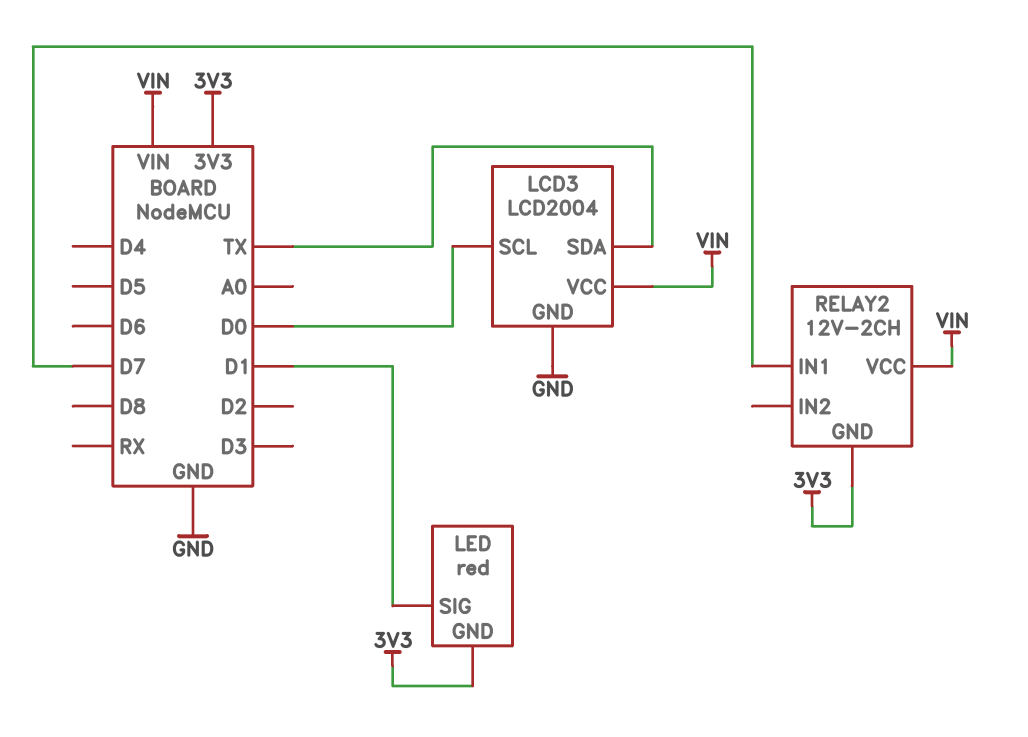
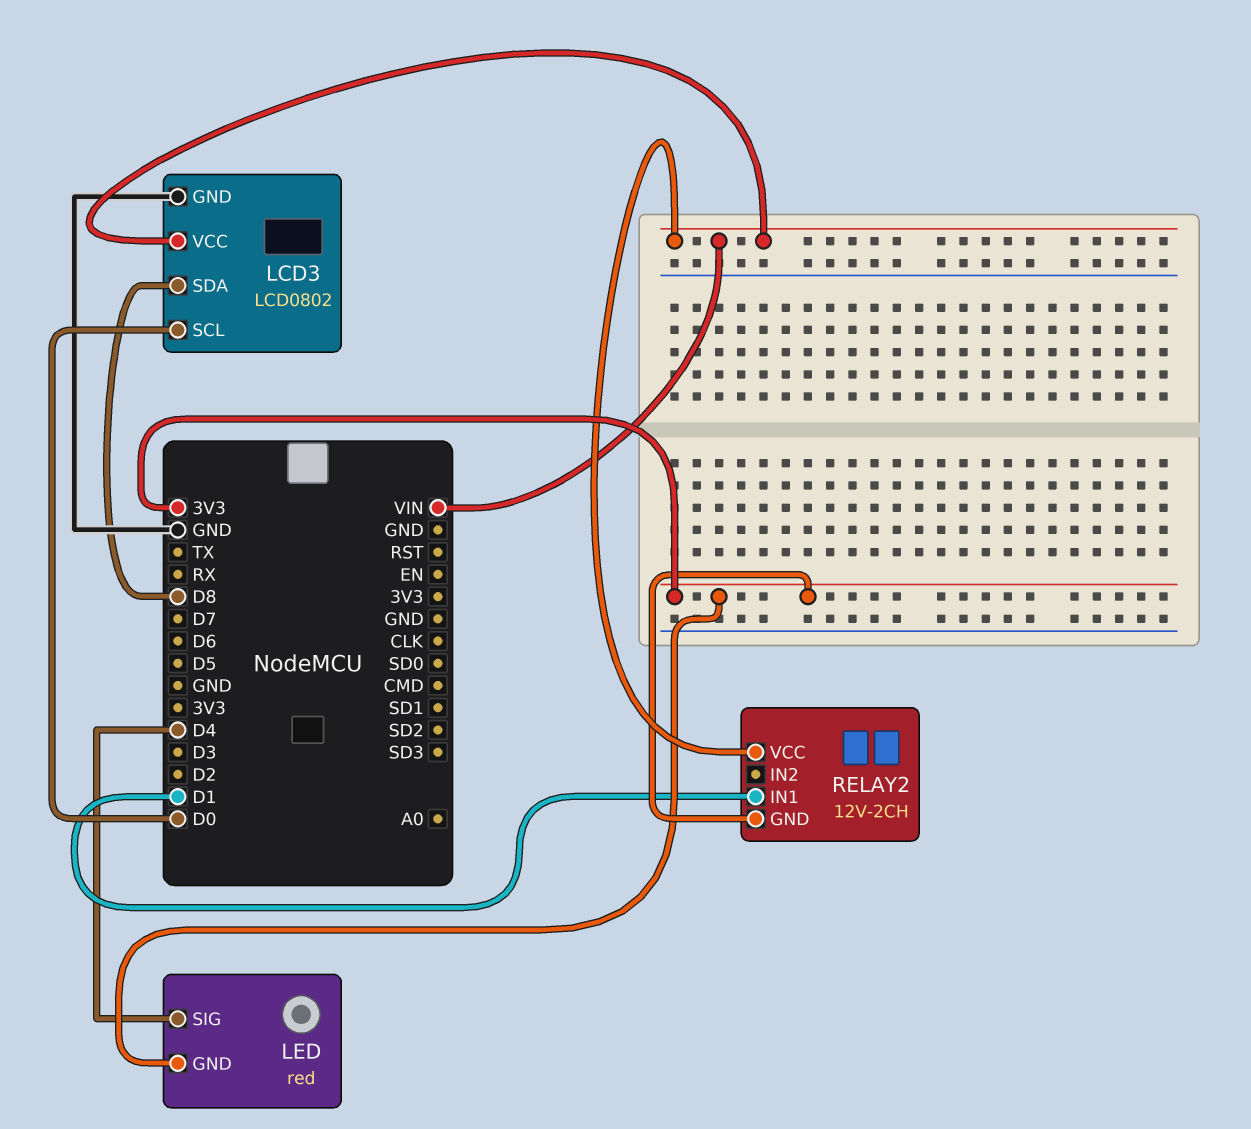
LCD3: LCD2004 -> LCD0802
LCD3 pin SDA: TX -> D8
LED pin SIG: D1 -> D4
RELAY2 pin IN1: D7 -> D1

